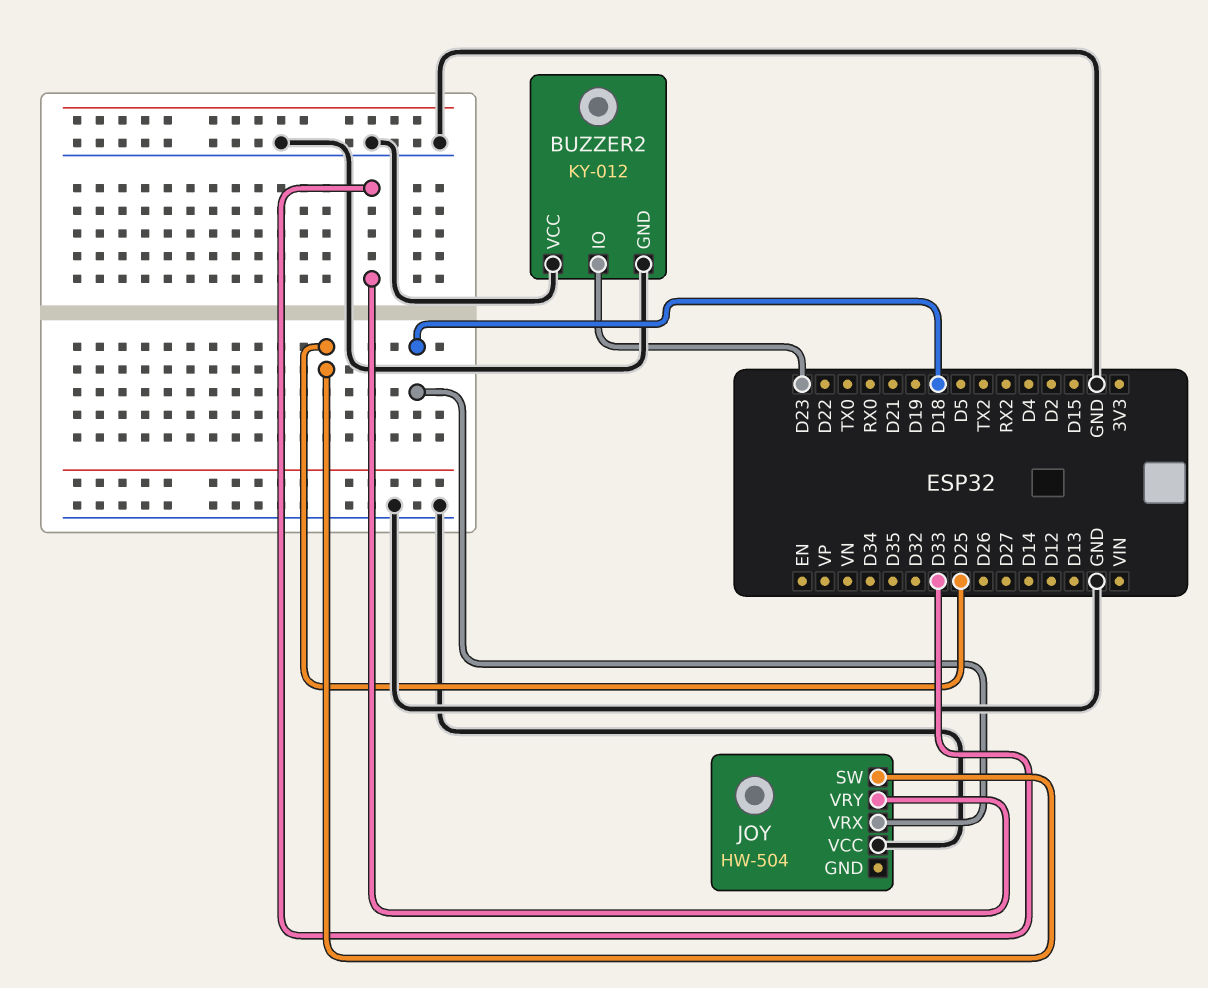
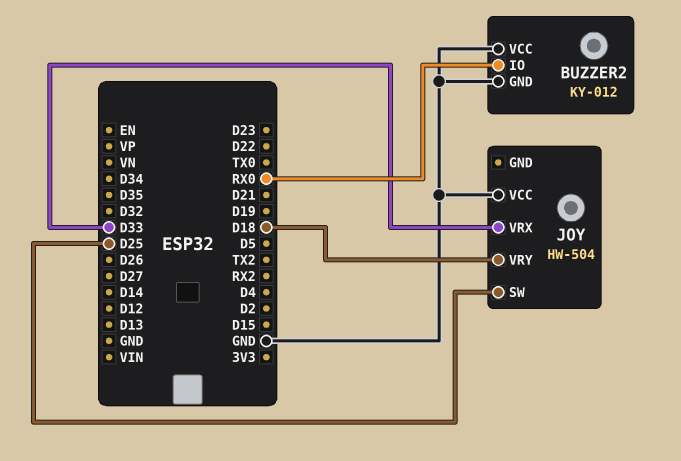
BUZZER2 pin IO: D23 -> RX0
JOY pin VRX: D18 -> D33
JOY pin VRY: D33 -> D18

